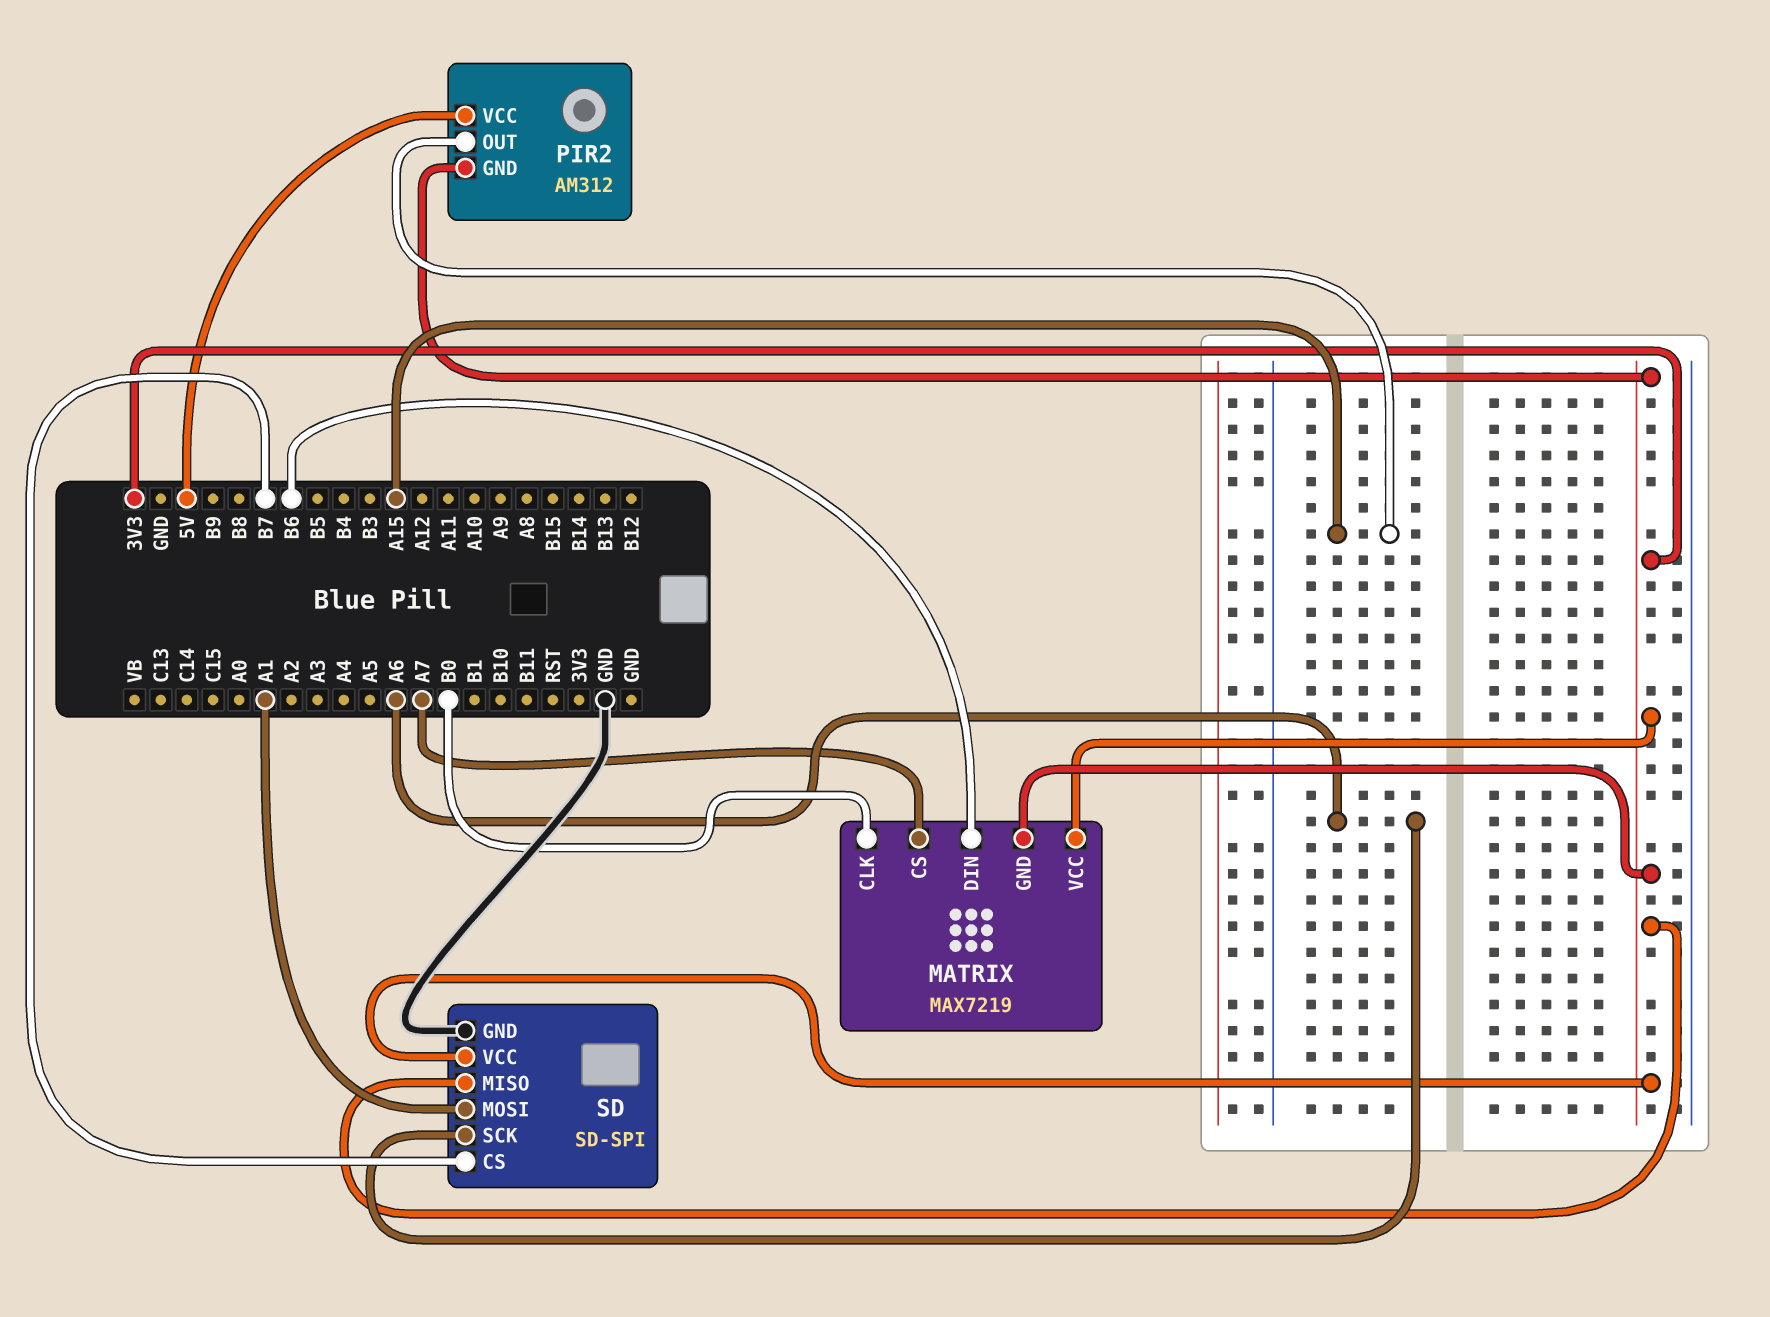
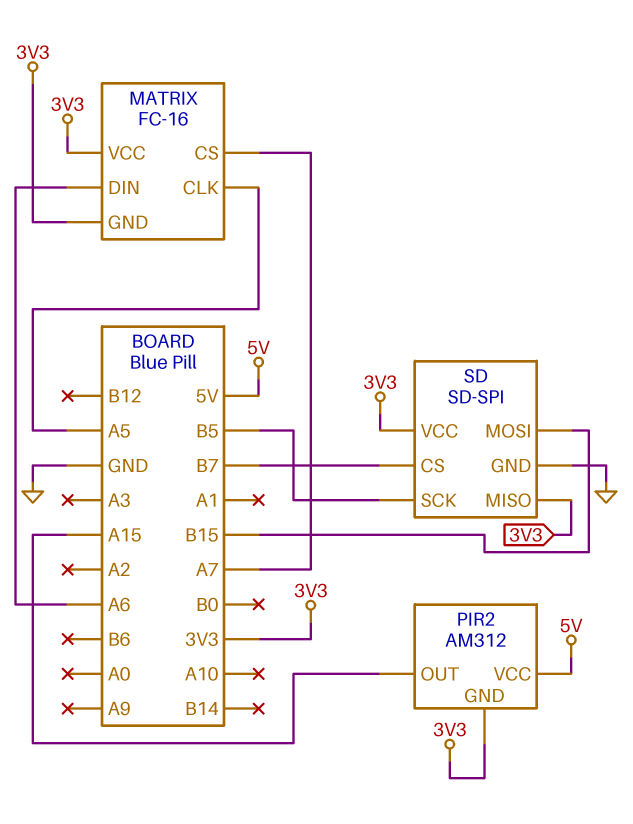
MATRIX: MAX7219 -> FC-16
MATRIX pin CLK: B0 -> A5
MATRIX pin DIN: B6 -> A6
SD pin MOSI: A1 -> B15
SD pin SCK: A6 -> B5

